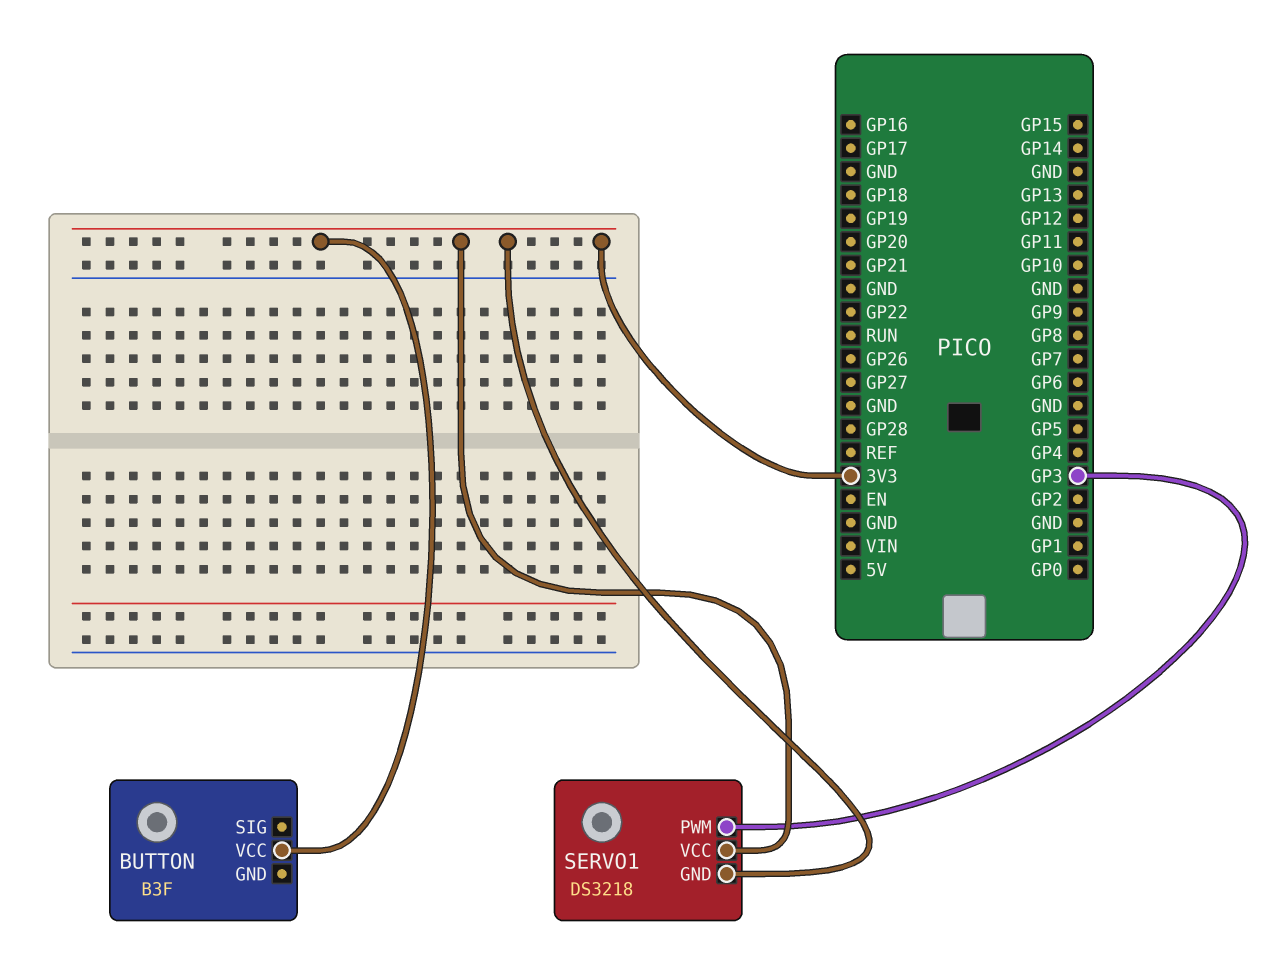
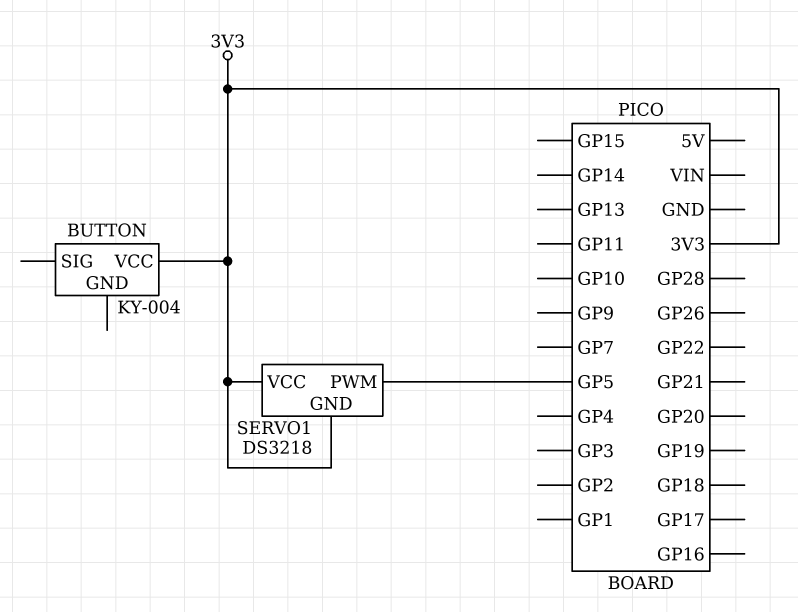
BUTTON: B3F -> KY-004
SERVO1 pin PWM: GP3 -> GP5

